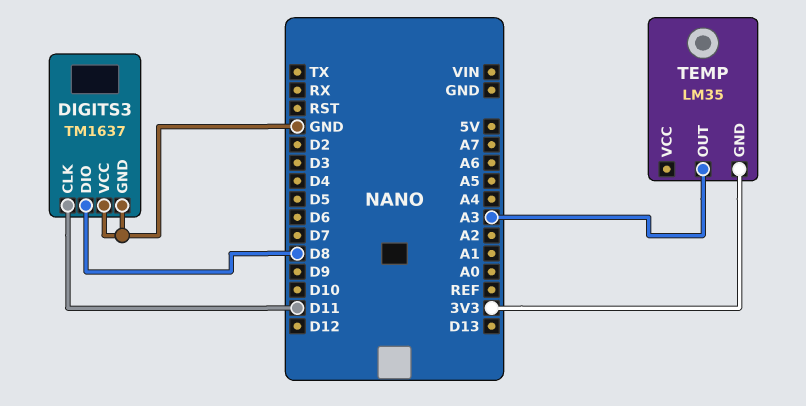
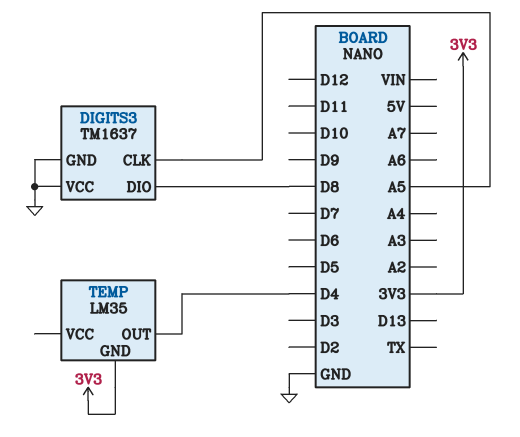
DIGITS3 pin CLK: D11 -> A5
TEMP pin OUT: A3 -> D4

